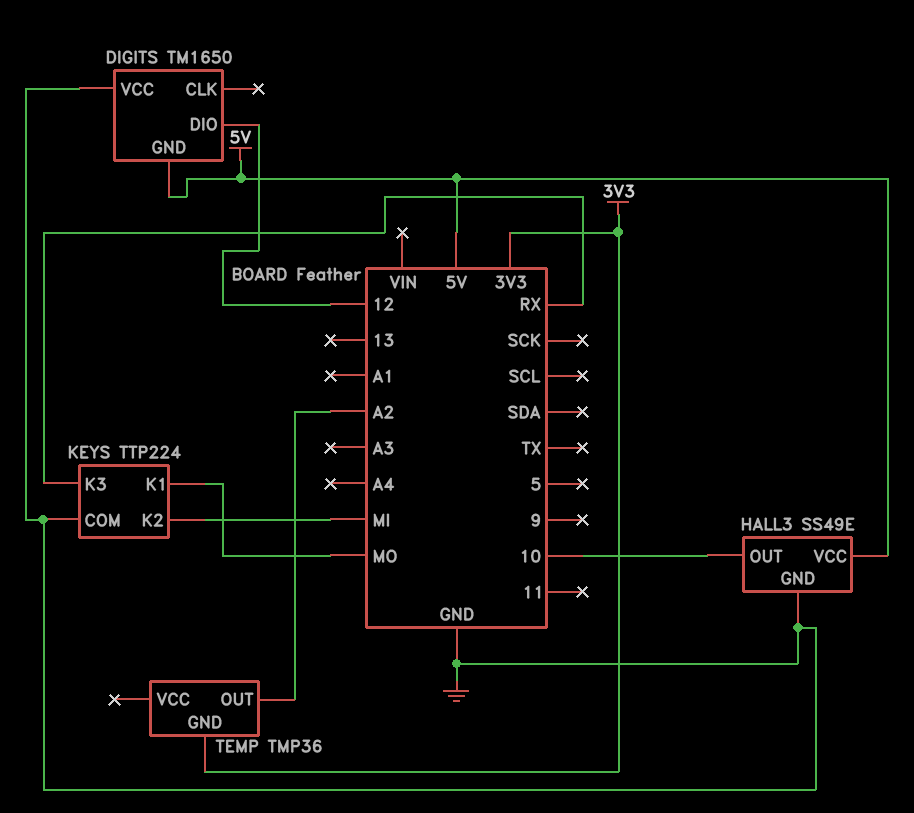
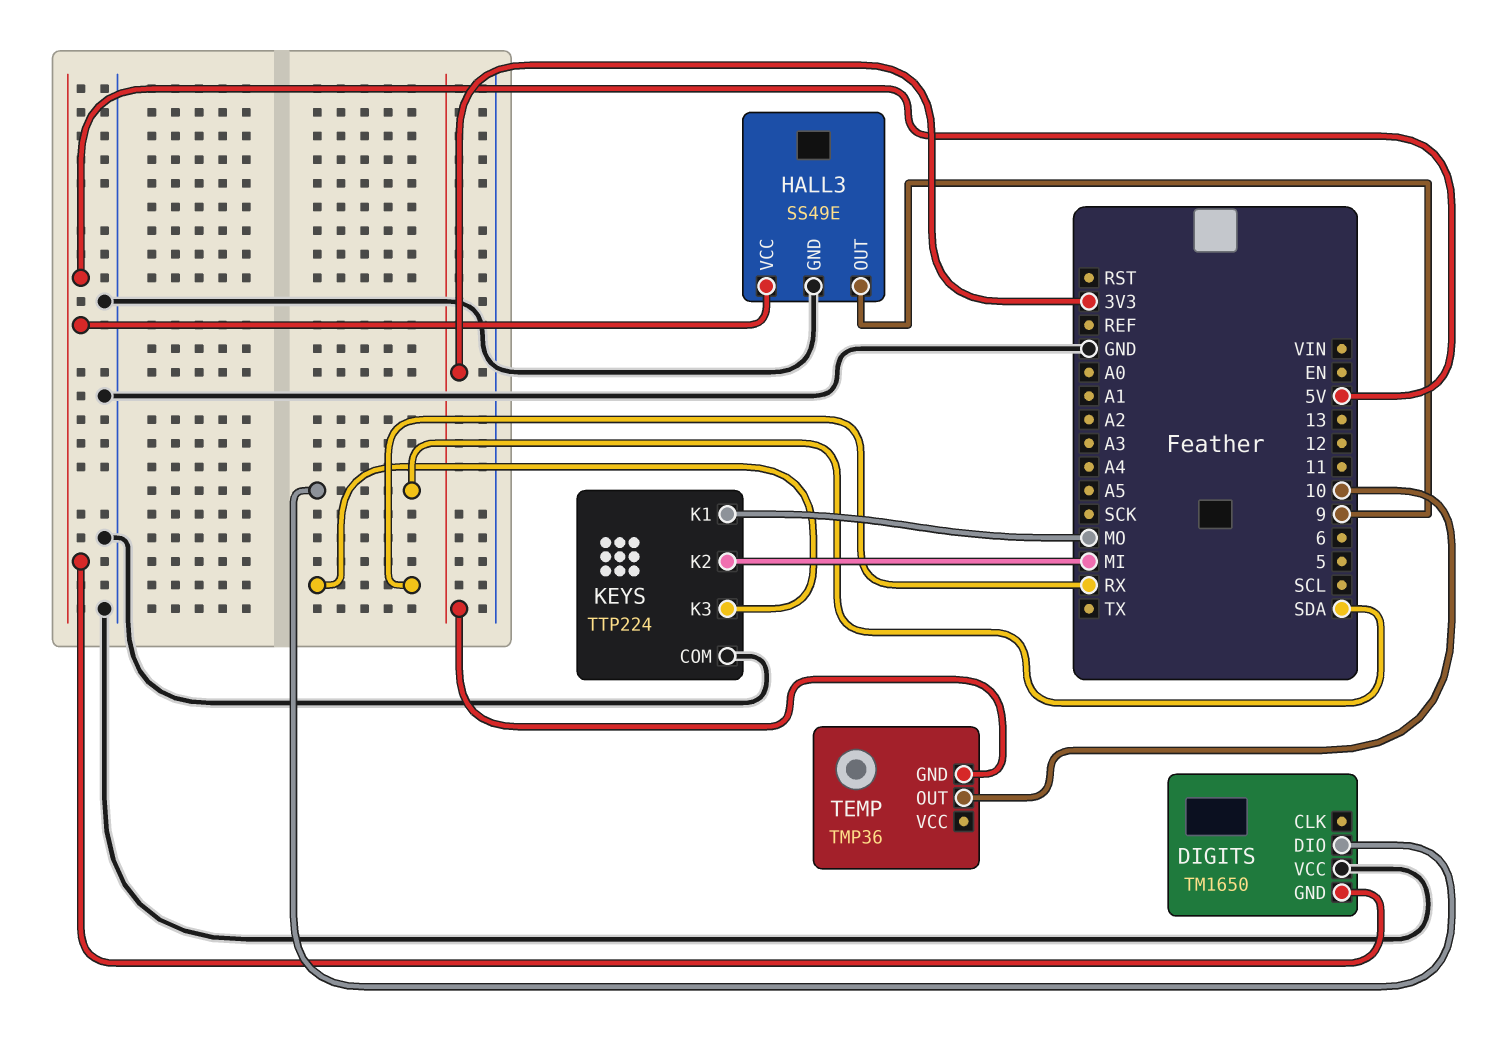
DIGITS pin DIO: 12 -> SDA
HALL3 pin OUT: 10 -> 9
TEMP pin OUT: A2 -> 10

